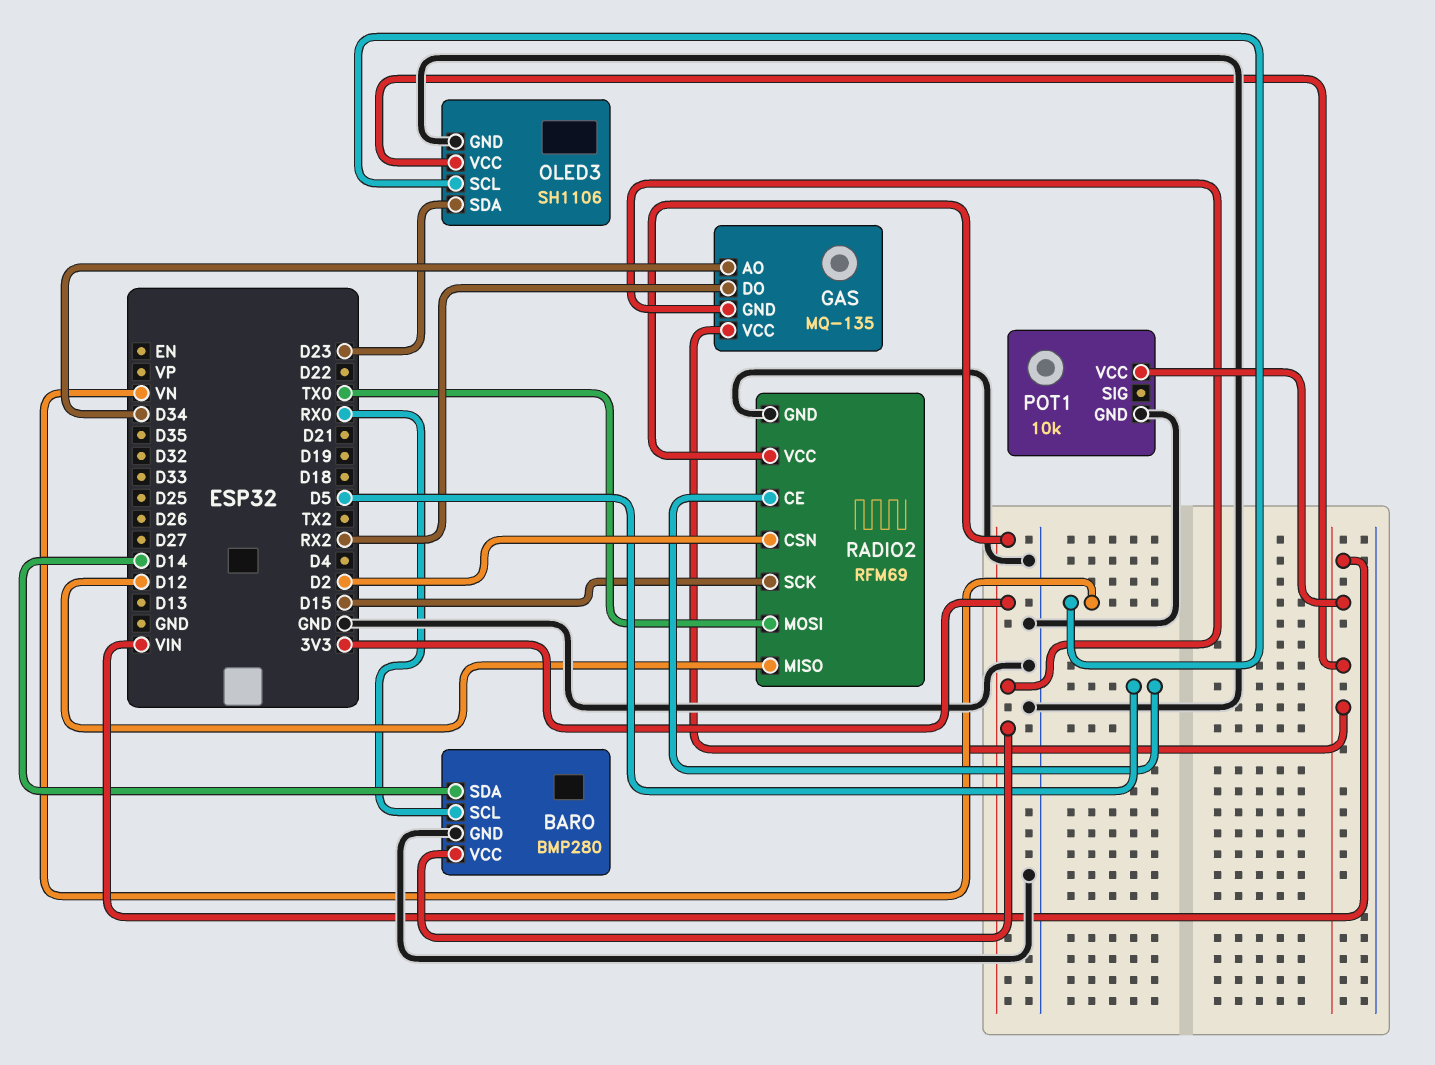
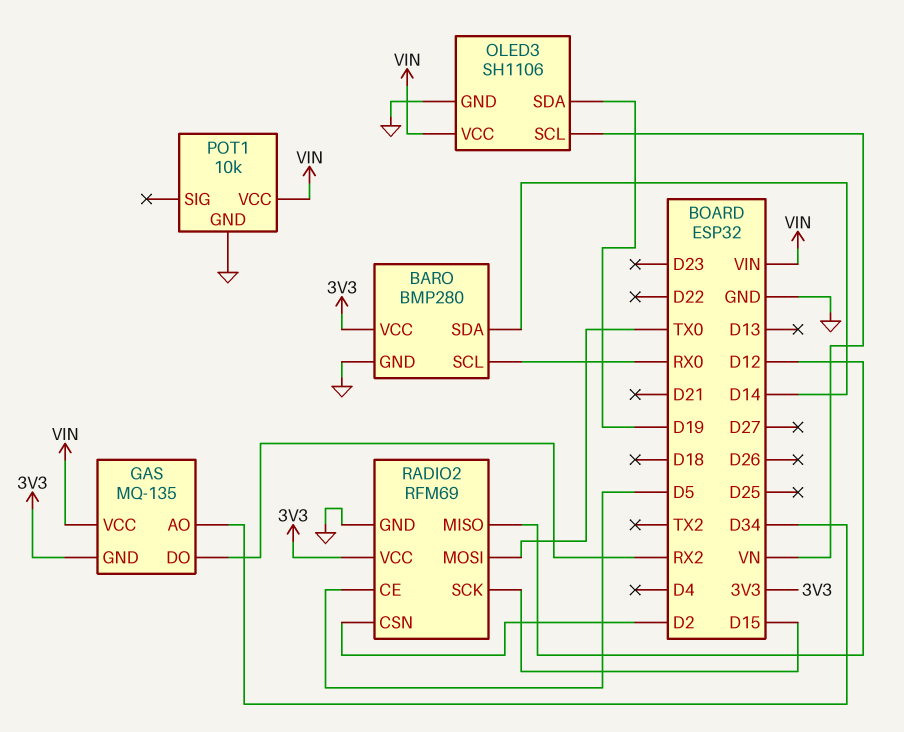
OLED3 pin SDA: D23 -> D19

